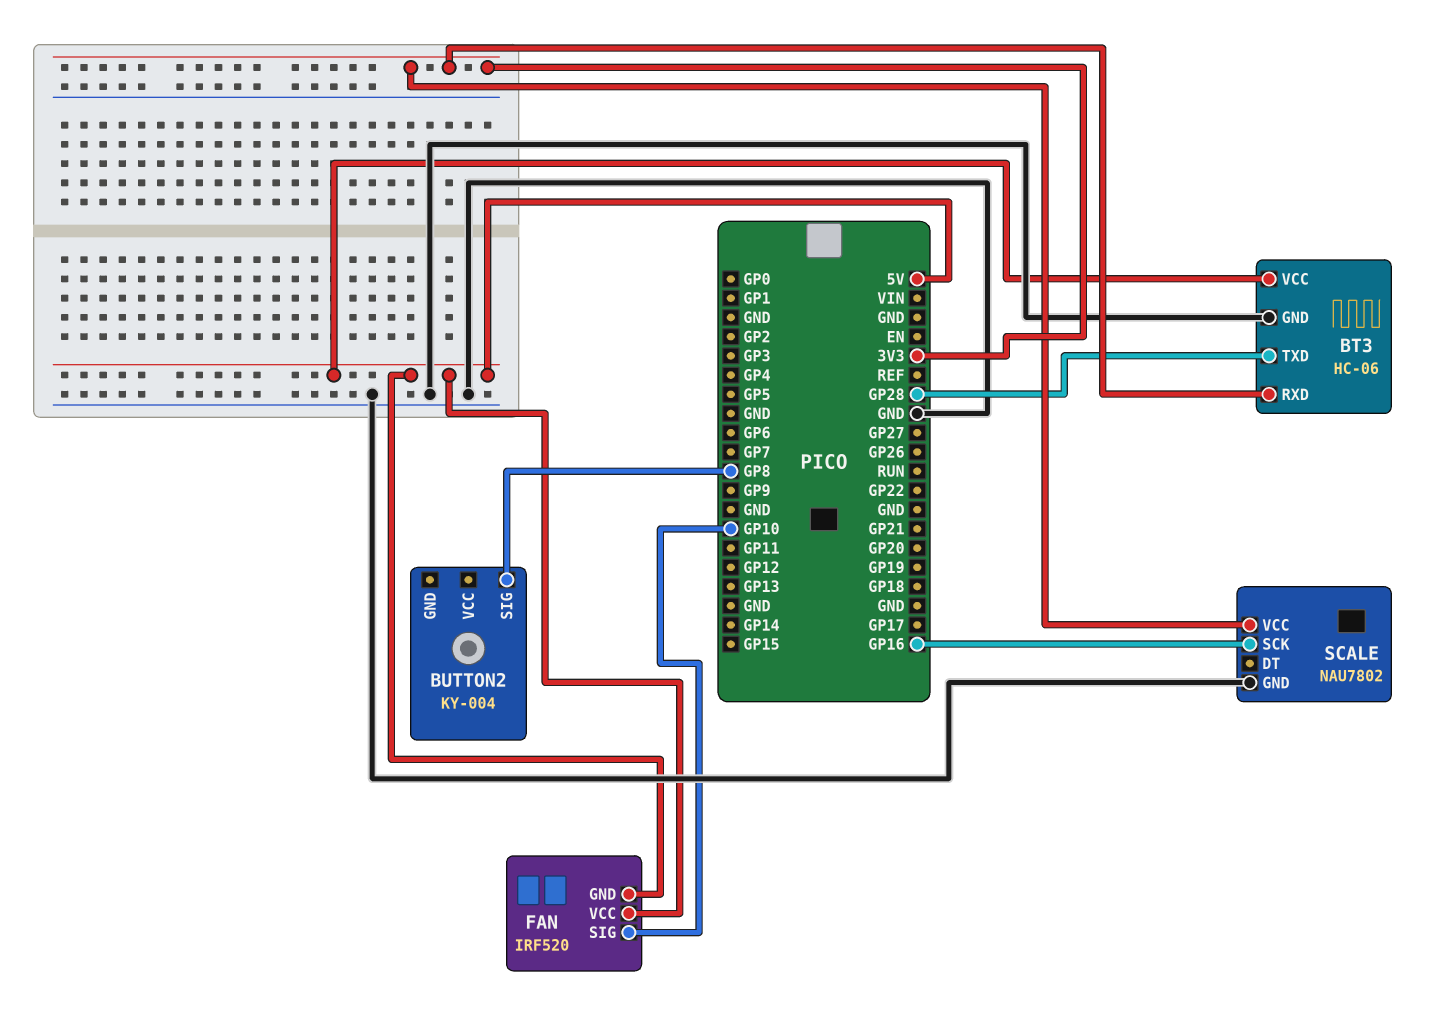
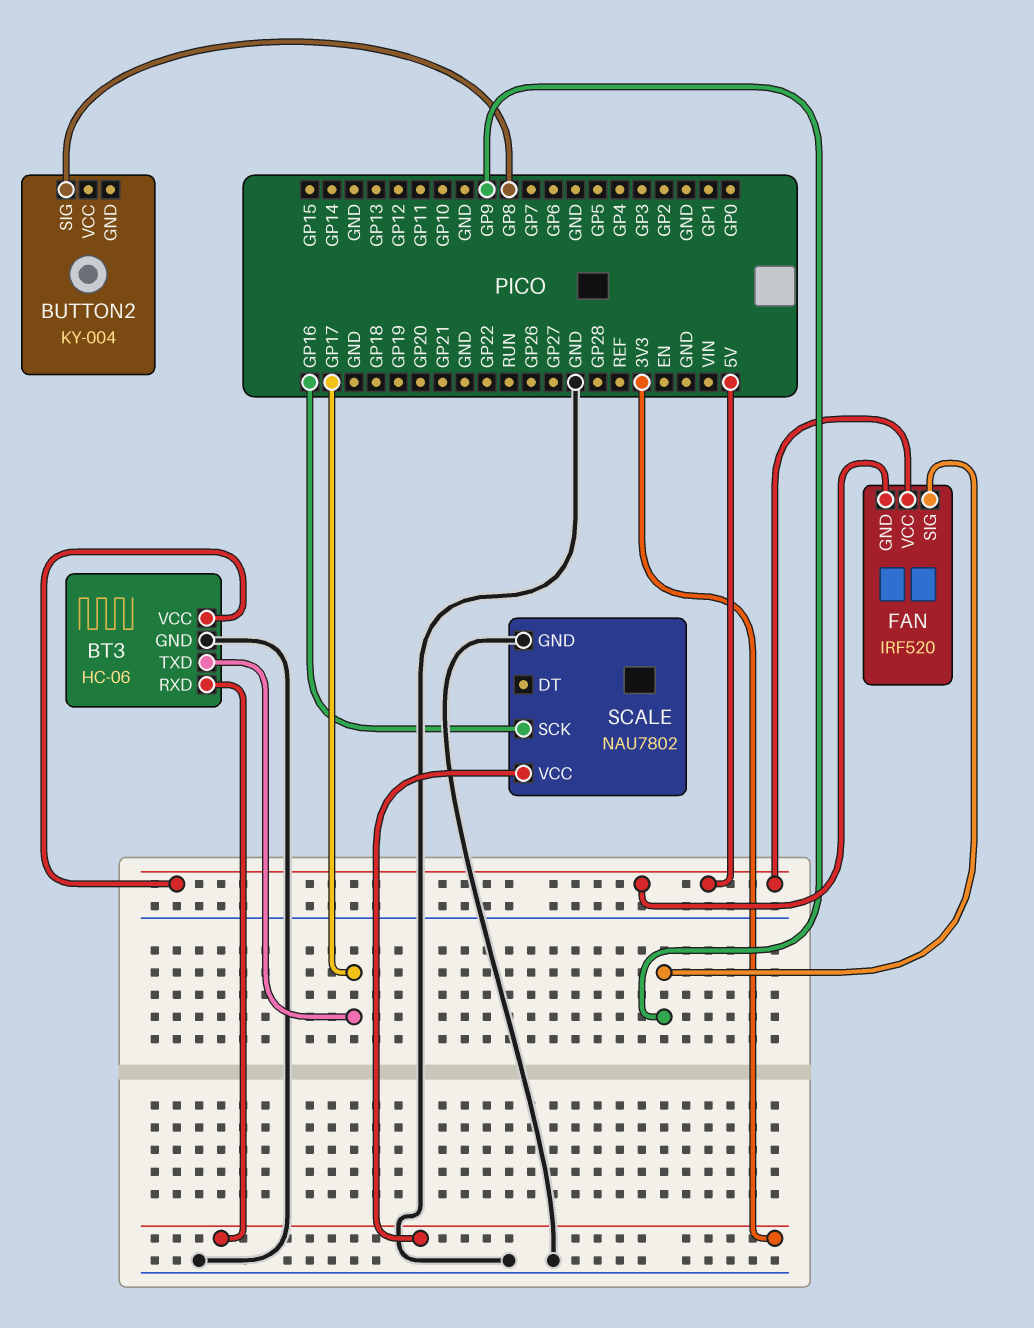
BT3 pin TXD: GP28 -> GP17
FAN pin SIG: GP10 -> GP9

